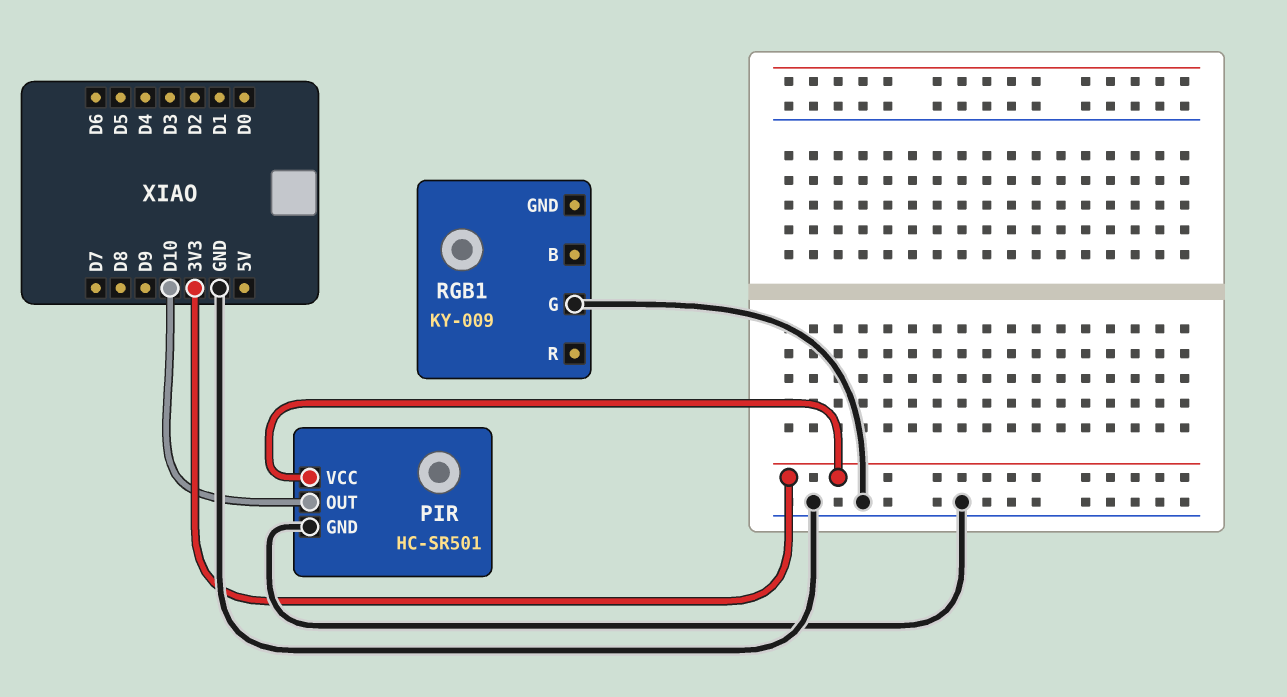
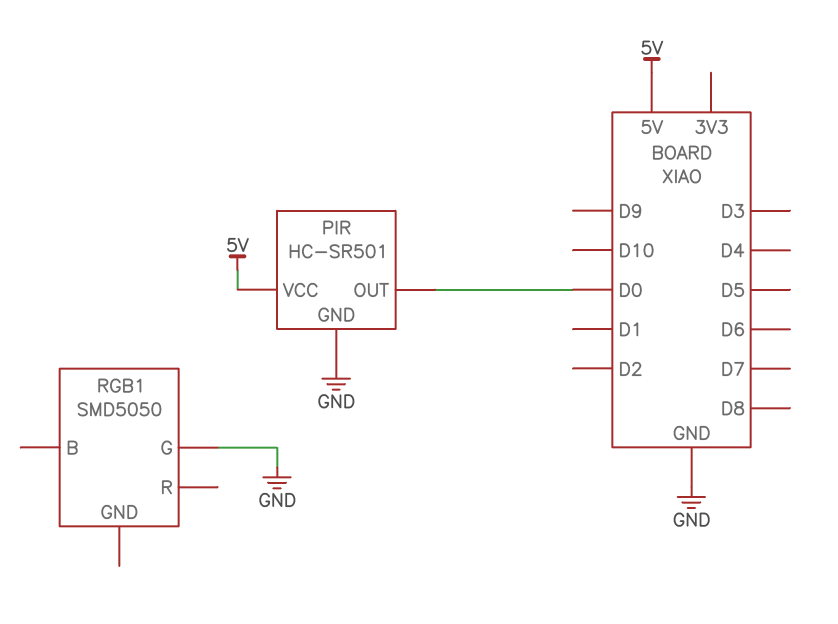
PIR pin OUT: D10 -> D0
PIR pin VCC: 3V3 -> 5V
RGB1: KY-009 -> SMD5050

